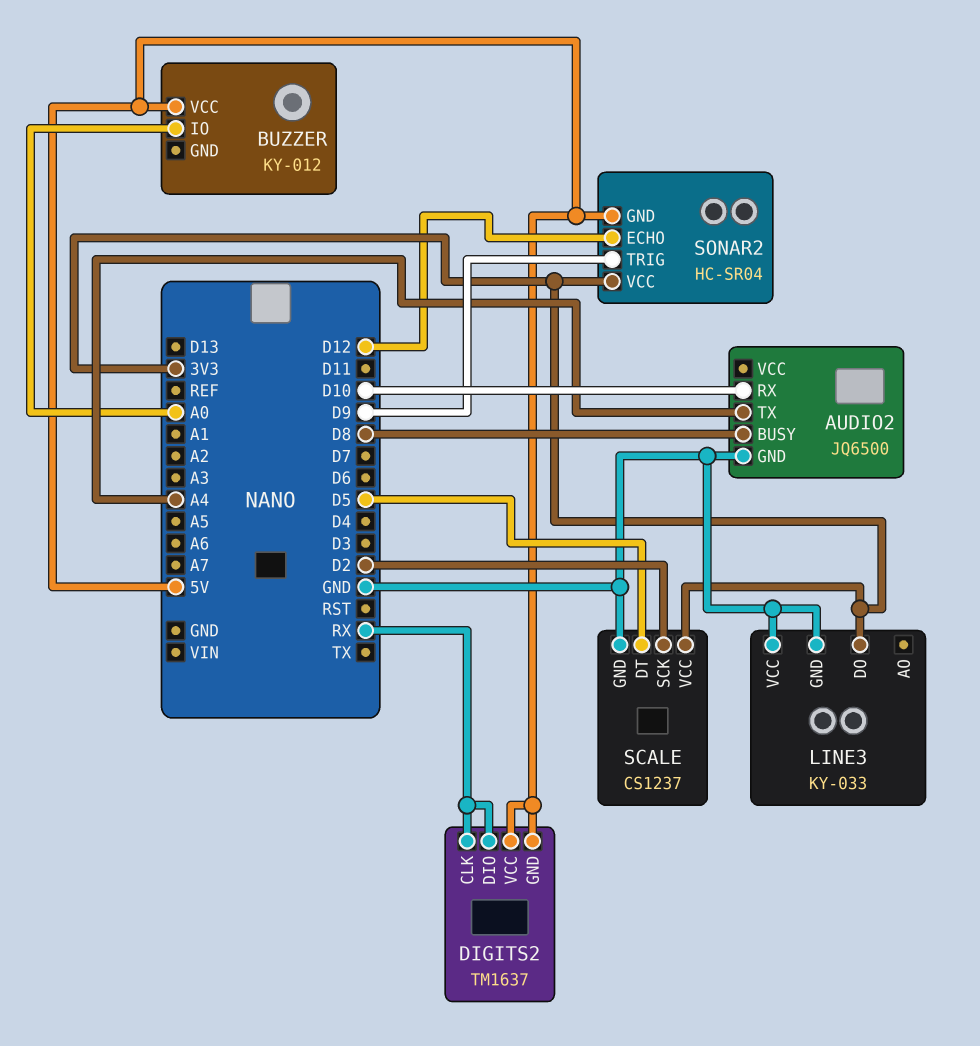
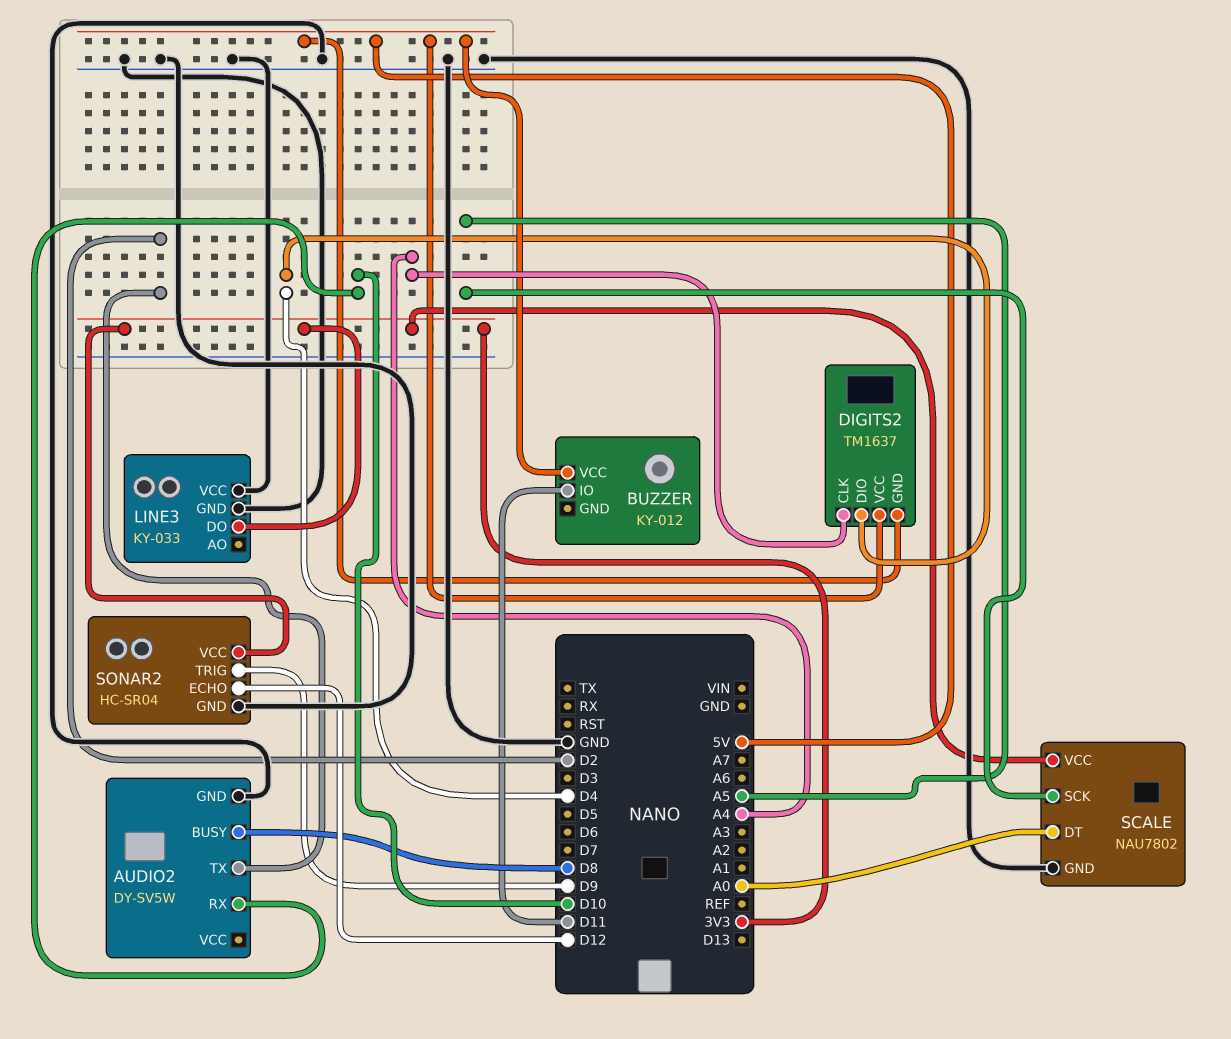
AUDIO2: JQ6500 -> DY-SV5W
AUDIO2 pin TX: A4 -> D2
BUZZER pin IO: A0 -> D11
DIGITS2 pin CLK: RX -> A4
DIGITS2 pin DIO: RX -> D4
SCALE: CS1237 -> NAU7802
SCALE pin DT: D5 -> A0
SCALE pin SCK: D2 -> A5
SONAR2 pin GND: 5V -> GND

